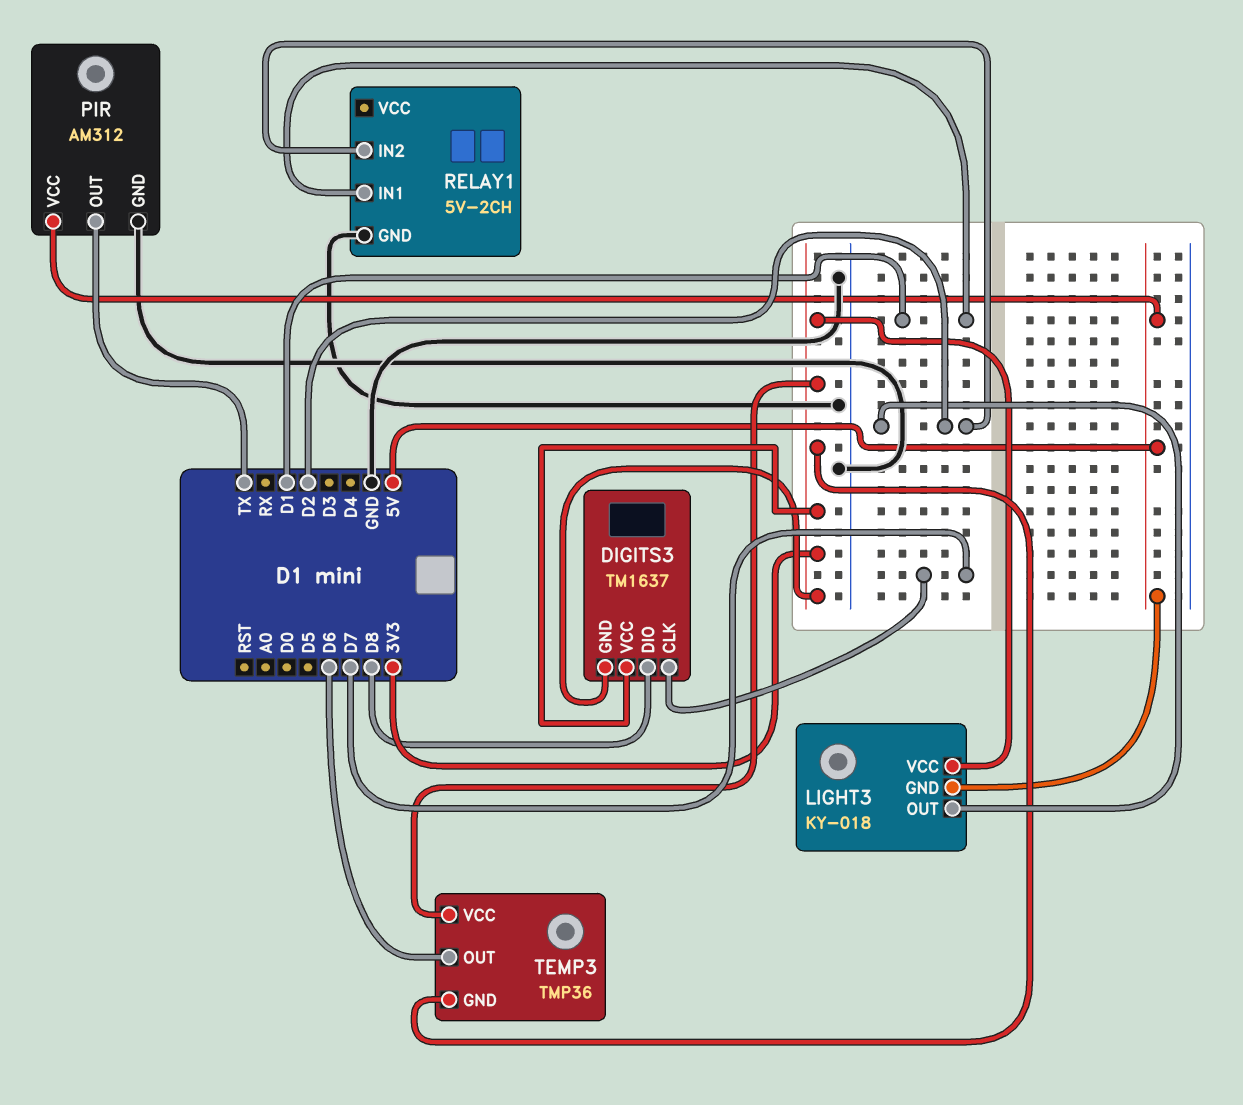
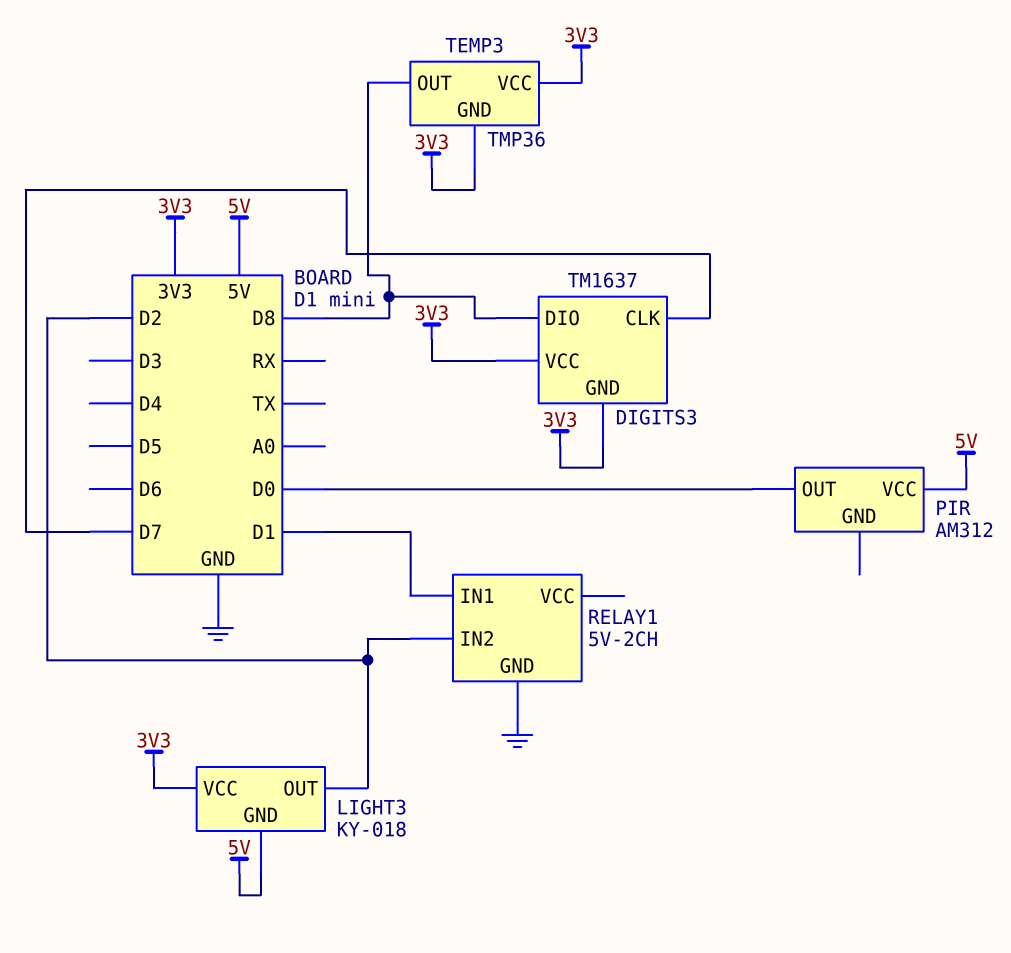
PIR pin GND: GND -> none
PIR pin OUT: TX -> D0
TEMP3 pin OUT: D6 -> D8

